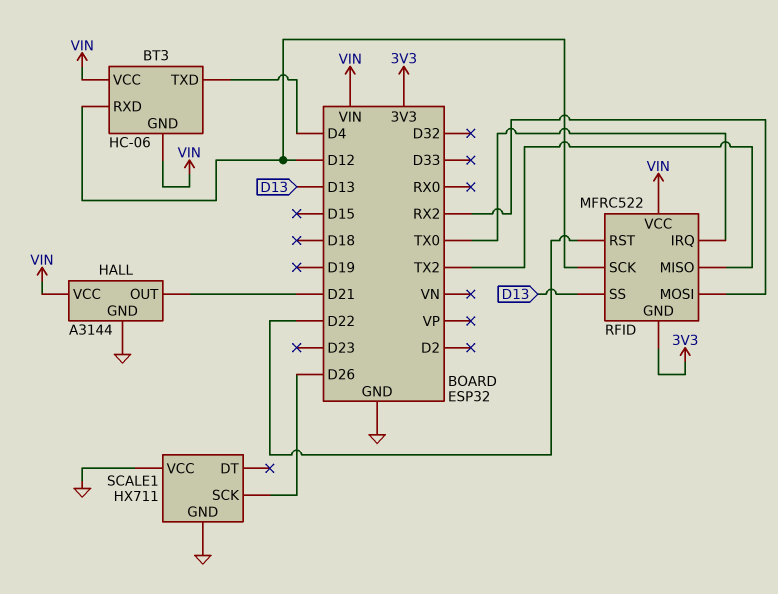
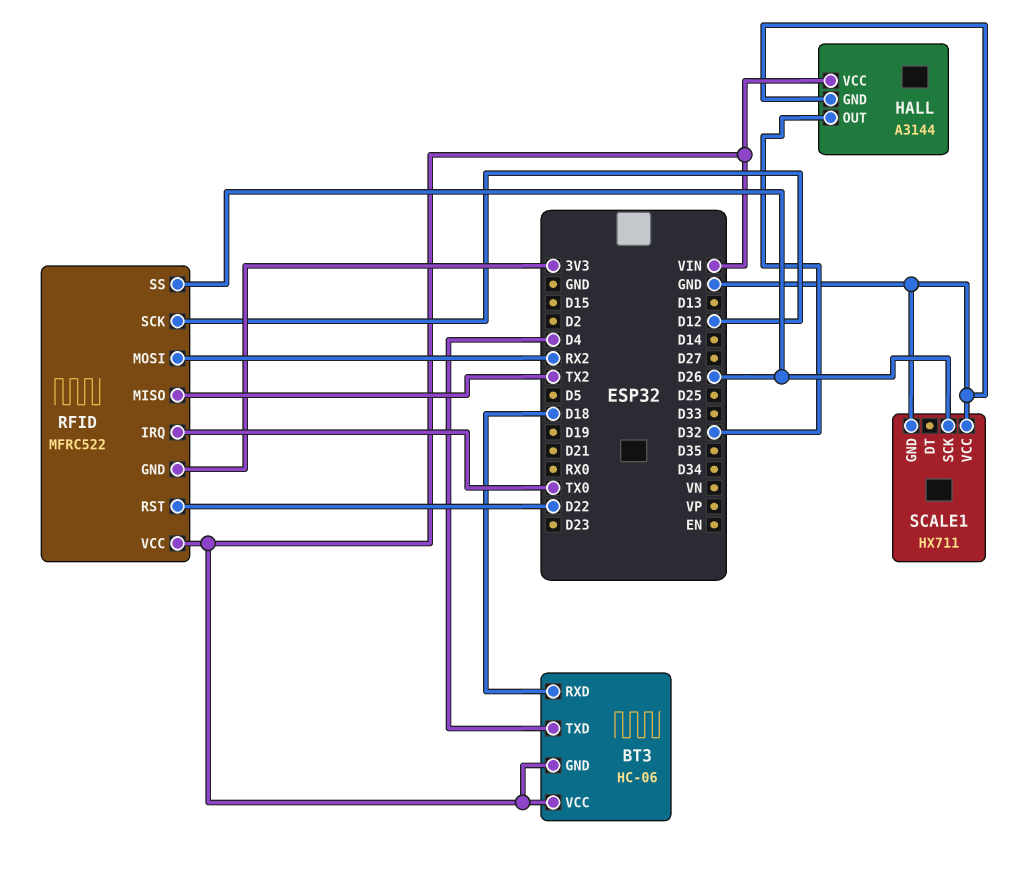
BT3 pin RXD: D12 -> D18
HALL pin OUT: D21 -> D32
RFID pin SS: D13 -> D26

